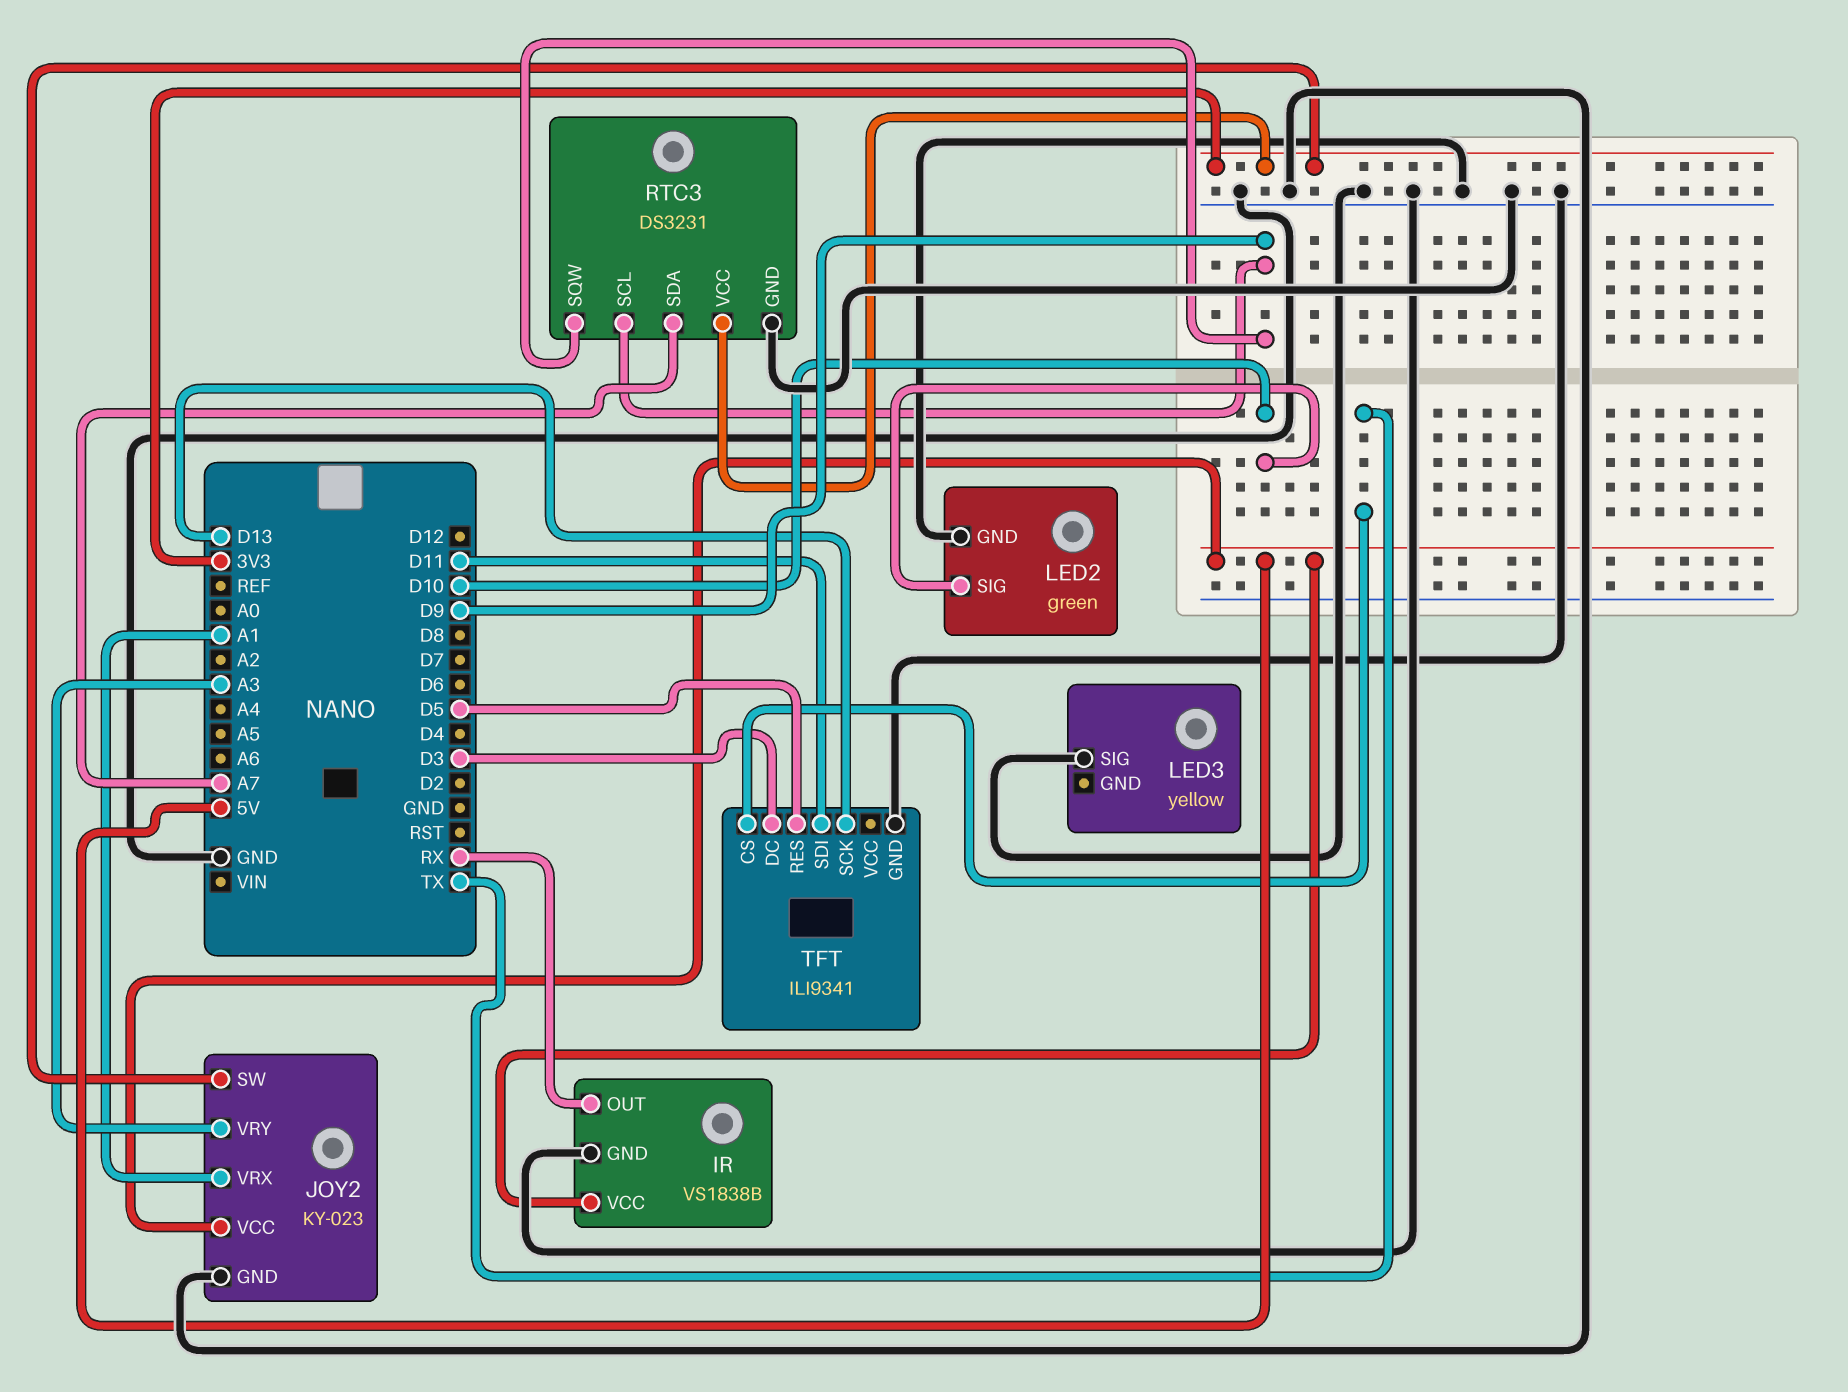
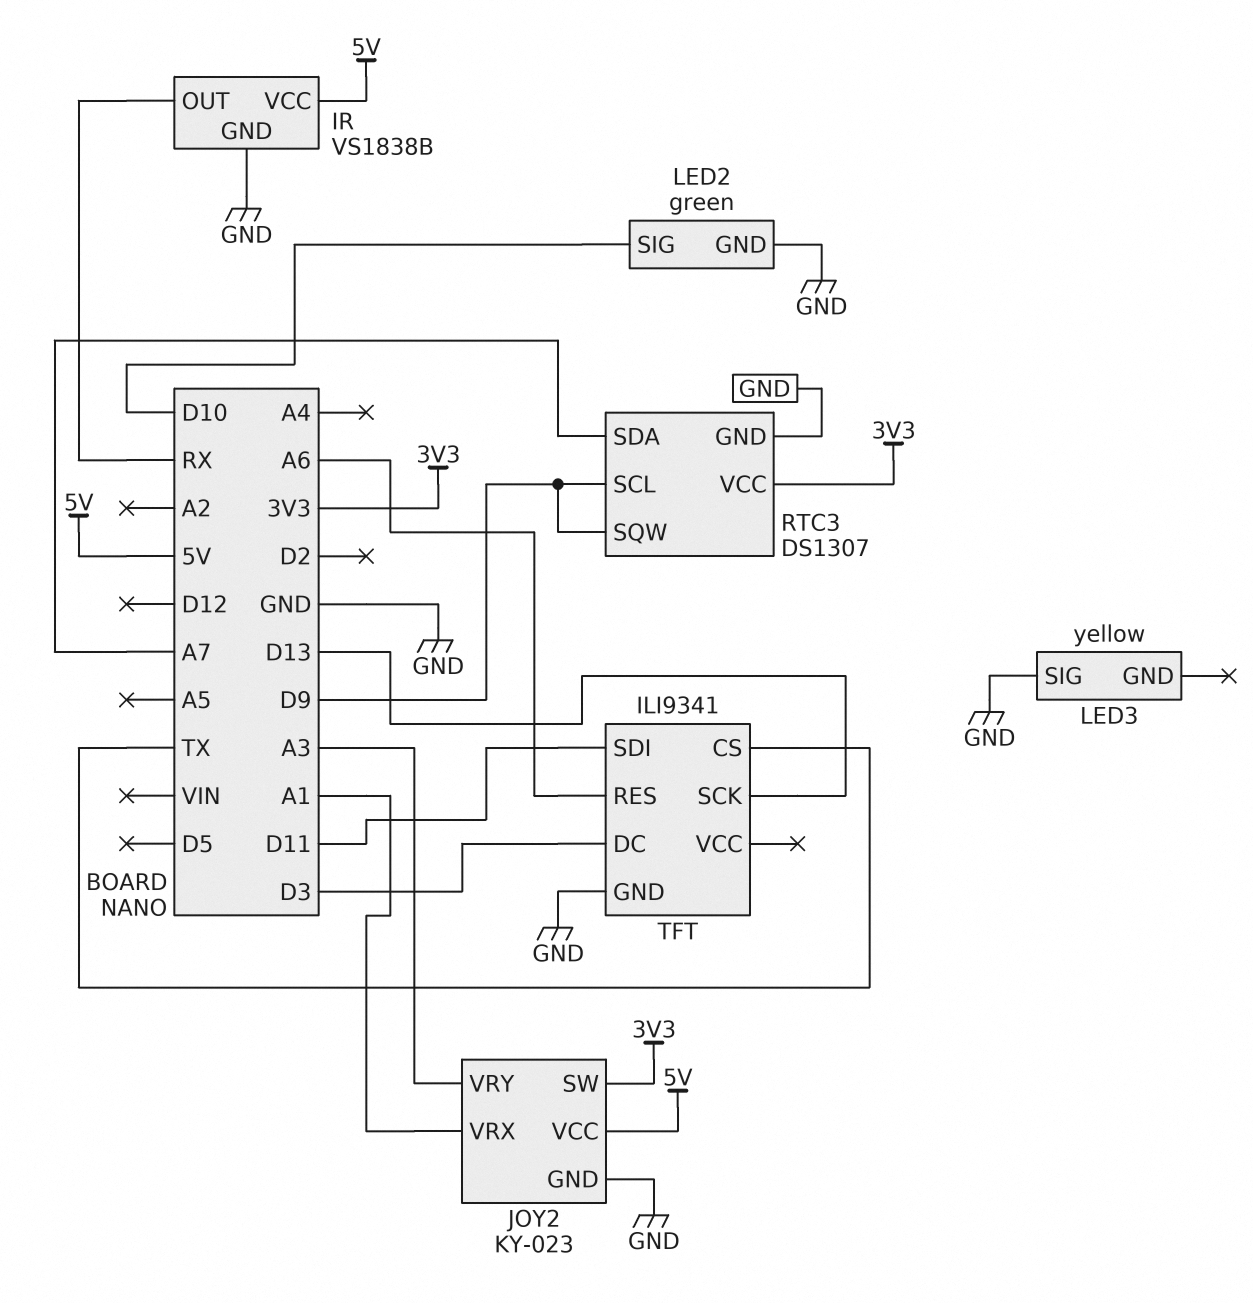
RTC3: DS3231 -> DS1307
TFT pin RES: D5 -> A6

